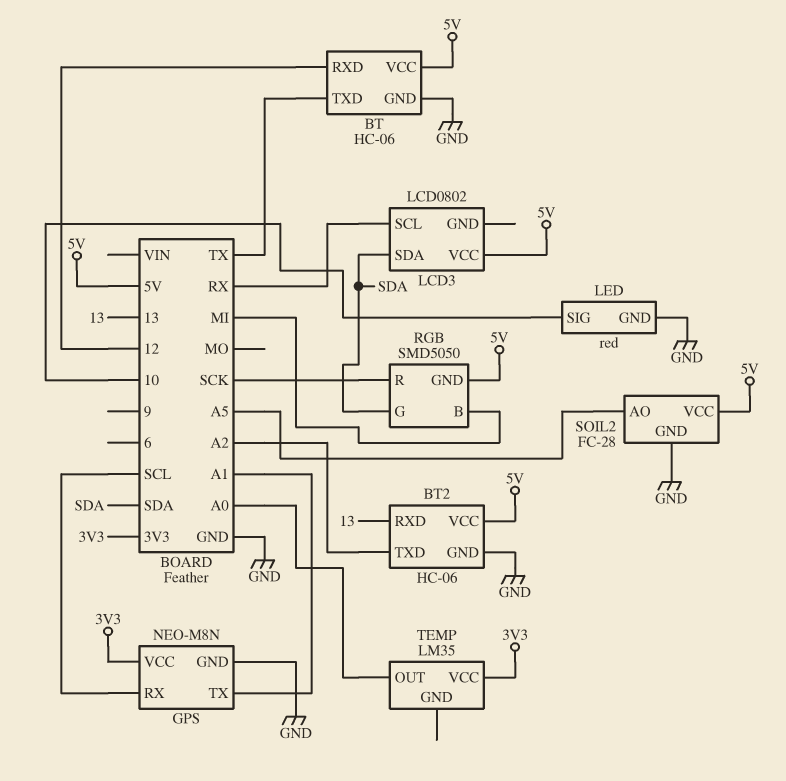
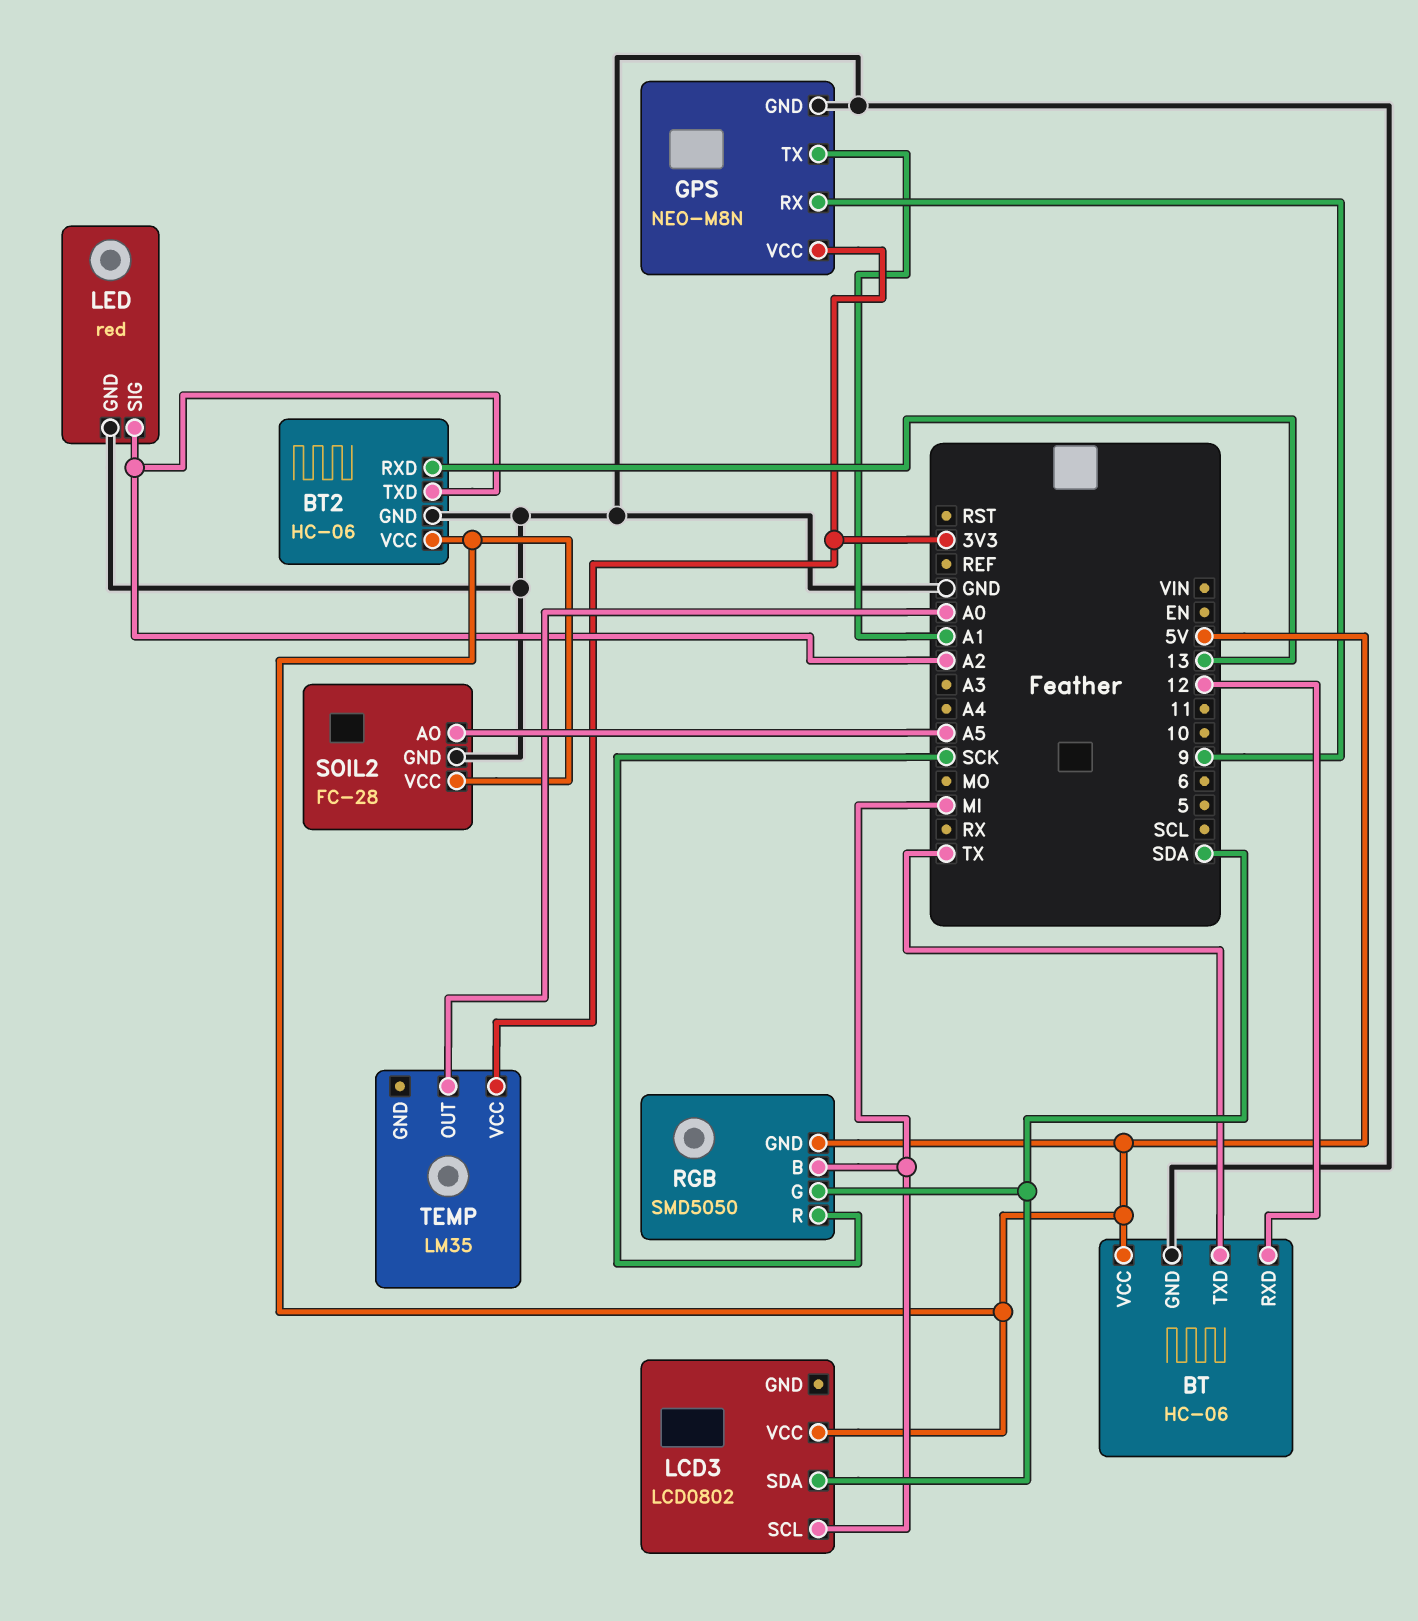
GPS pin RX: SCL -> 9
LCD3 pin SCL: RX -> MI
LED pin SIG: 10 -> A2

